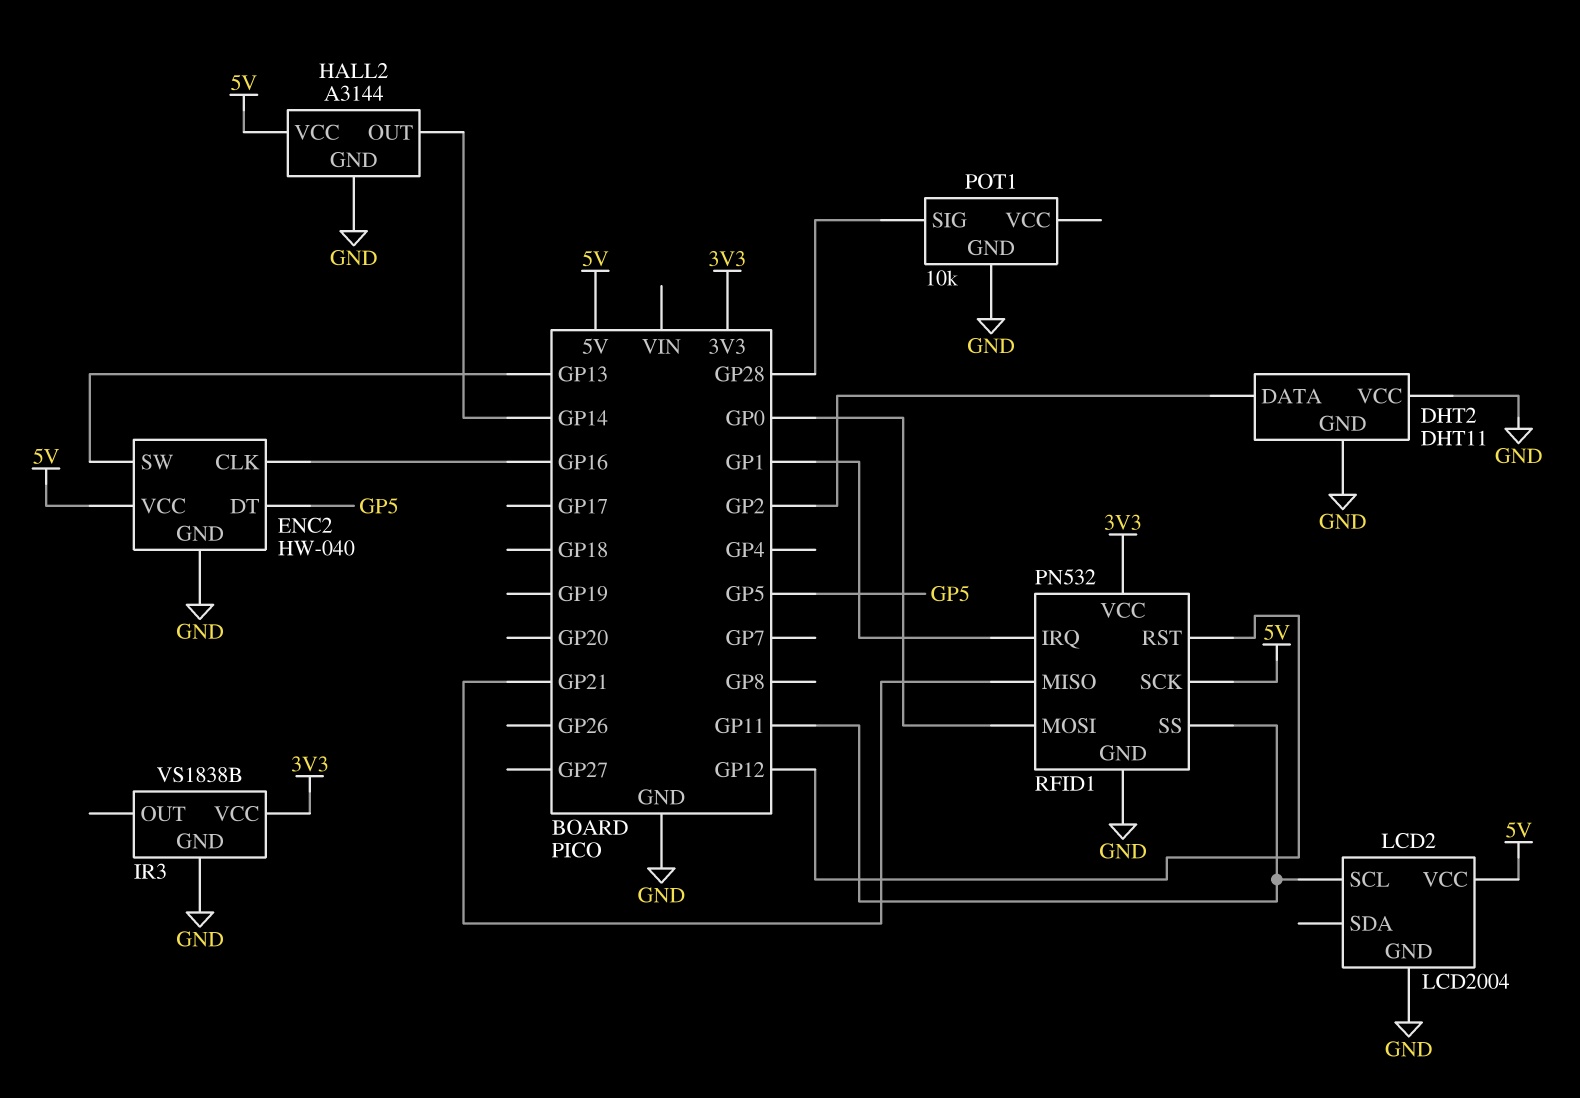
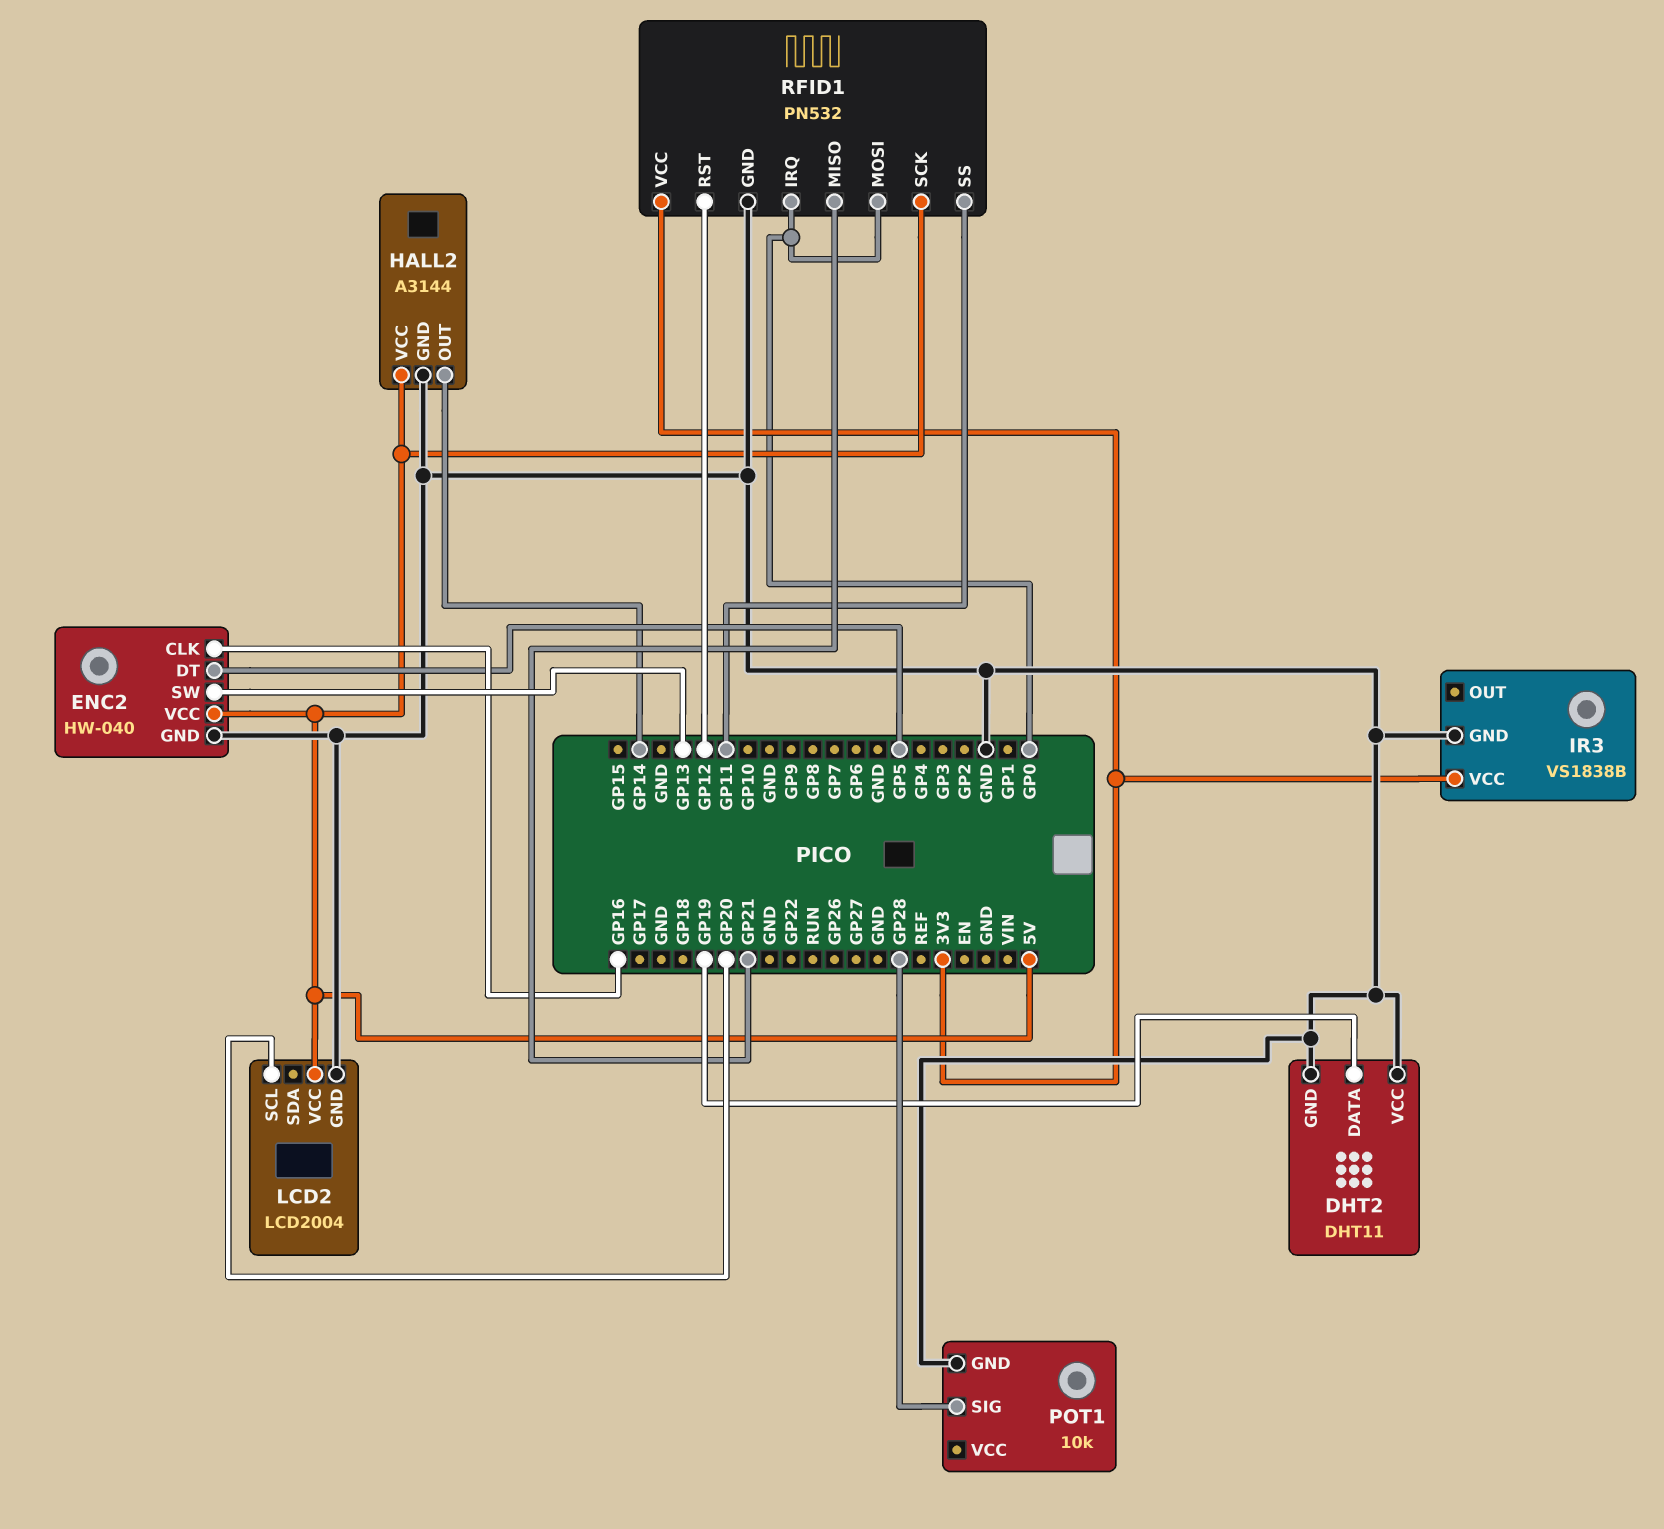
DHT2 pin DATA: GP2 -> GP19
LCD2 pin SCL: GP11 -> GP20
RFID1 pin IRQ: GP1 -> GP0

